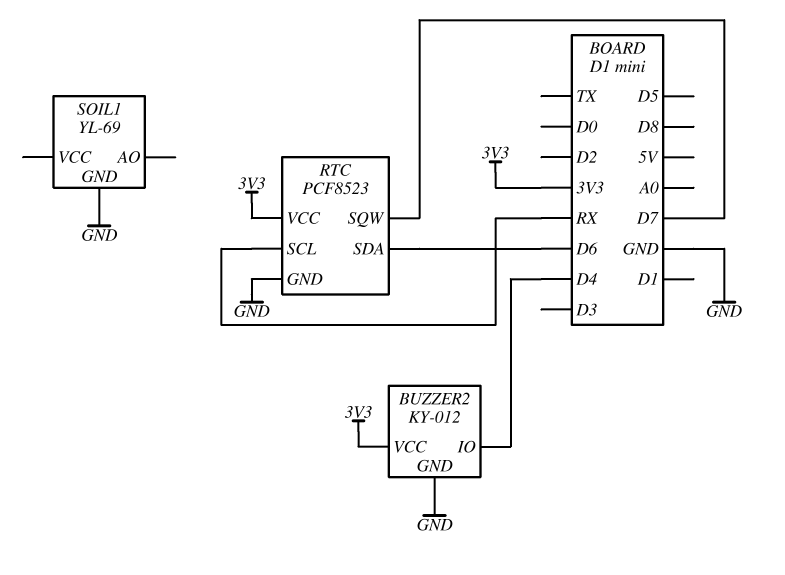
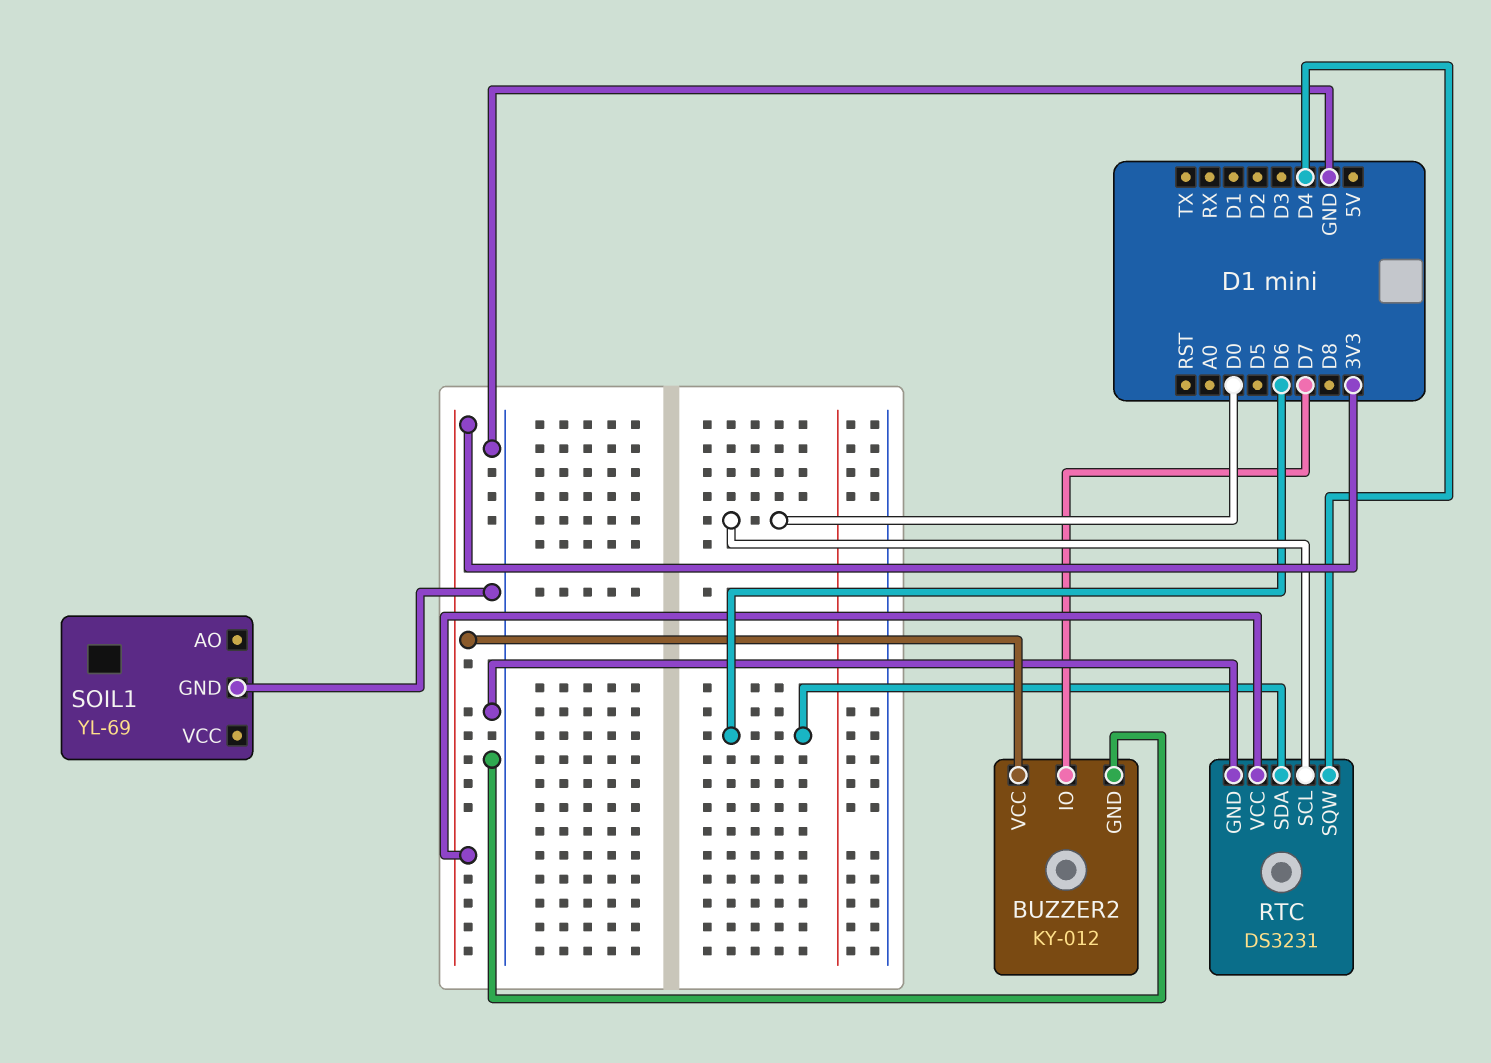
BUZZER2 pin IO: D4 -> D7
RTC: PCF8523 -> DS3231
RTC pin SCL: RX -> D0
RTC pin SQW: D7 -> D4

